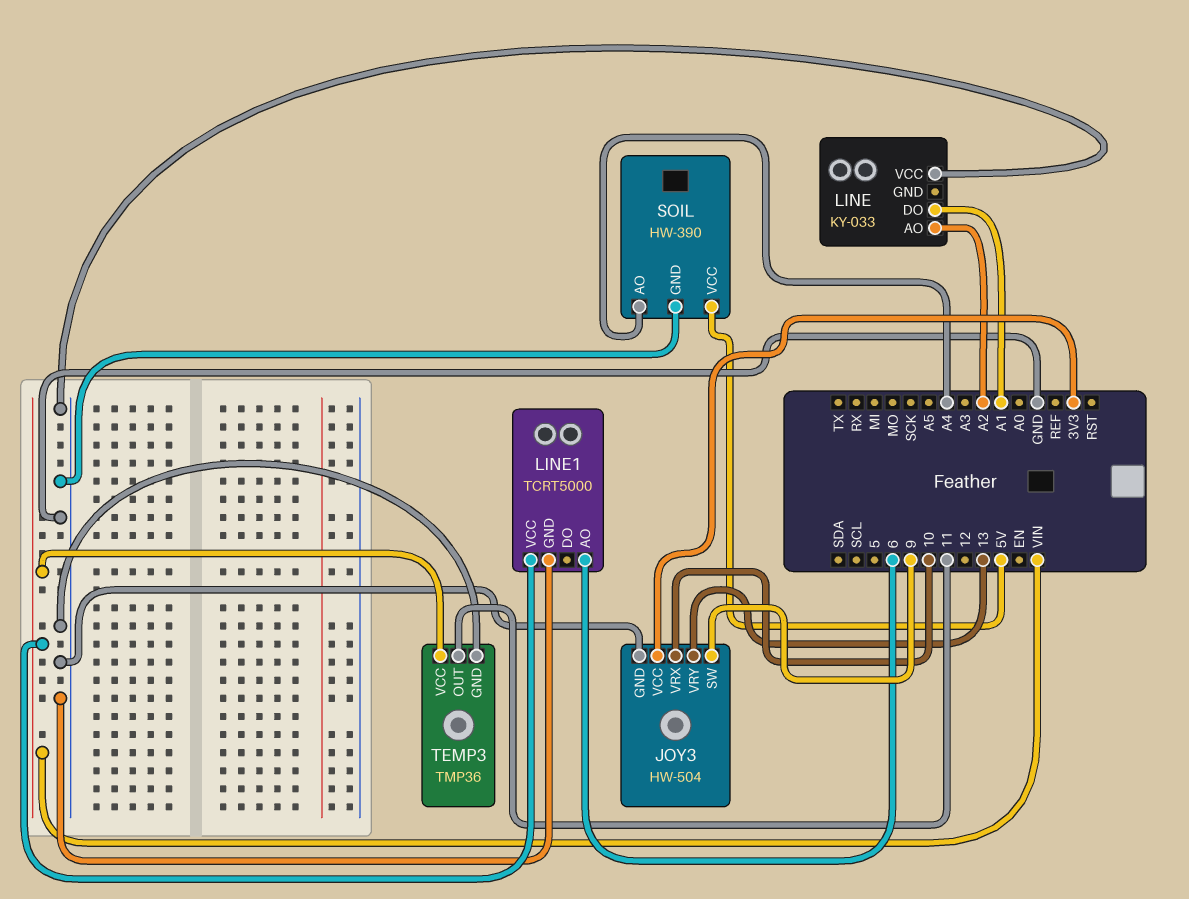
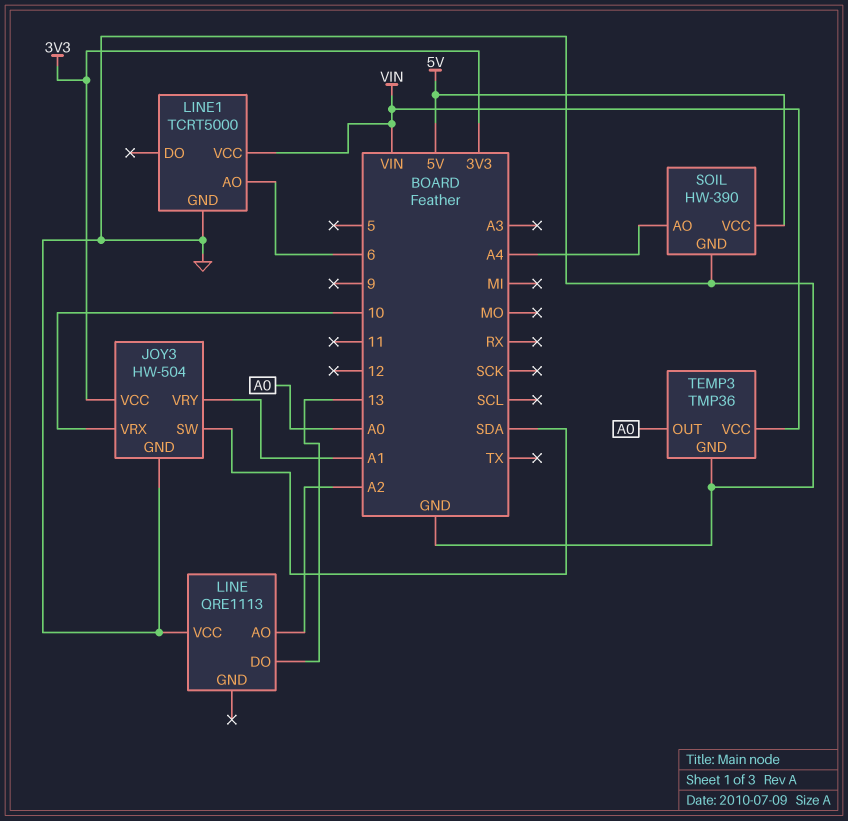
JOY3 pin SW: 9 -> SDA
JOY3 pin VRY: 13 -> A1
LINE: KY-033 -> QRE1113
LINE pin DO: A1 -> 13
TEMP3 pin OUT: 11 -> A0

